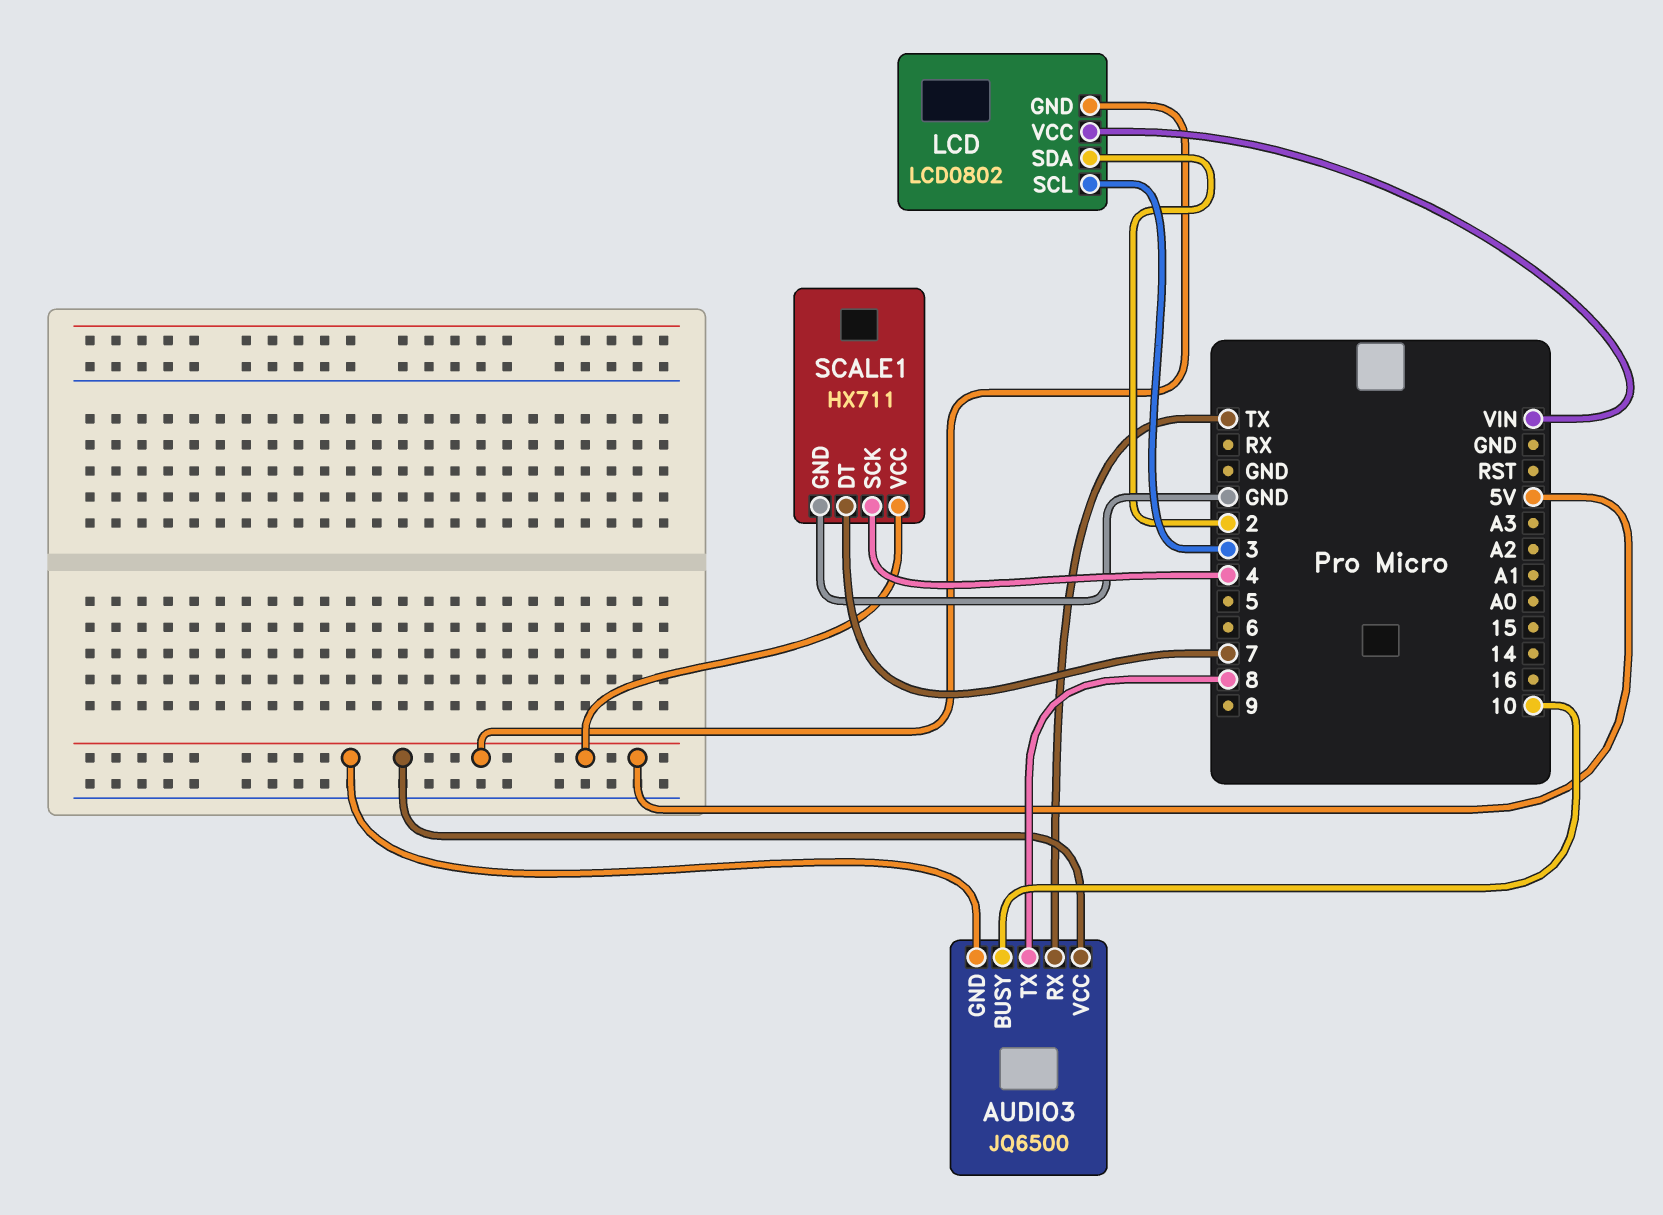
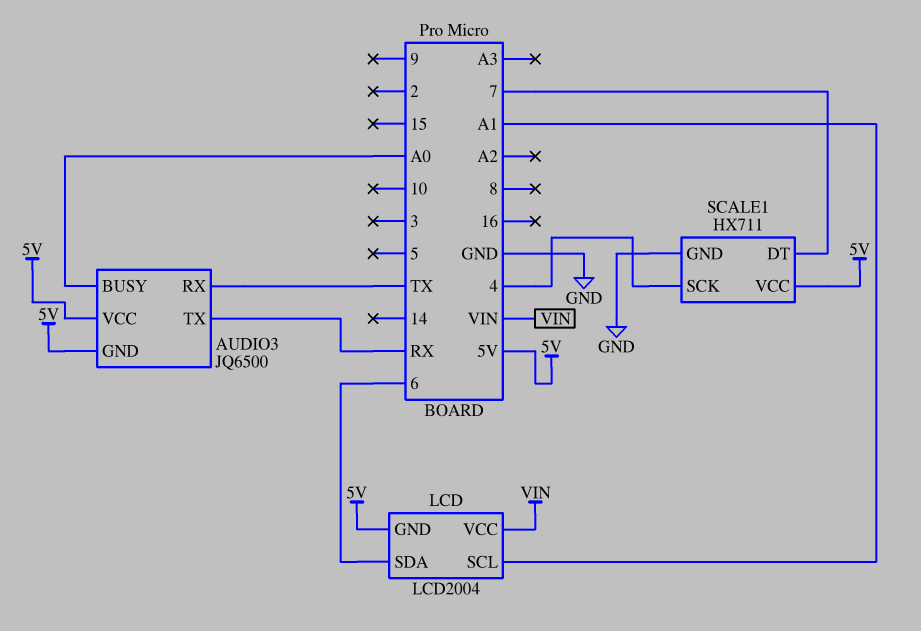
AUDIO3 pin BUSY: 10 -> A0
AUDIO3 pin TX: 8 -> RX
LCD: LCD0802 -> LCD2004
LCD pin SCL: 3 -> A1
LCD pin SDA: 2 -> 6

